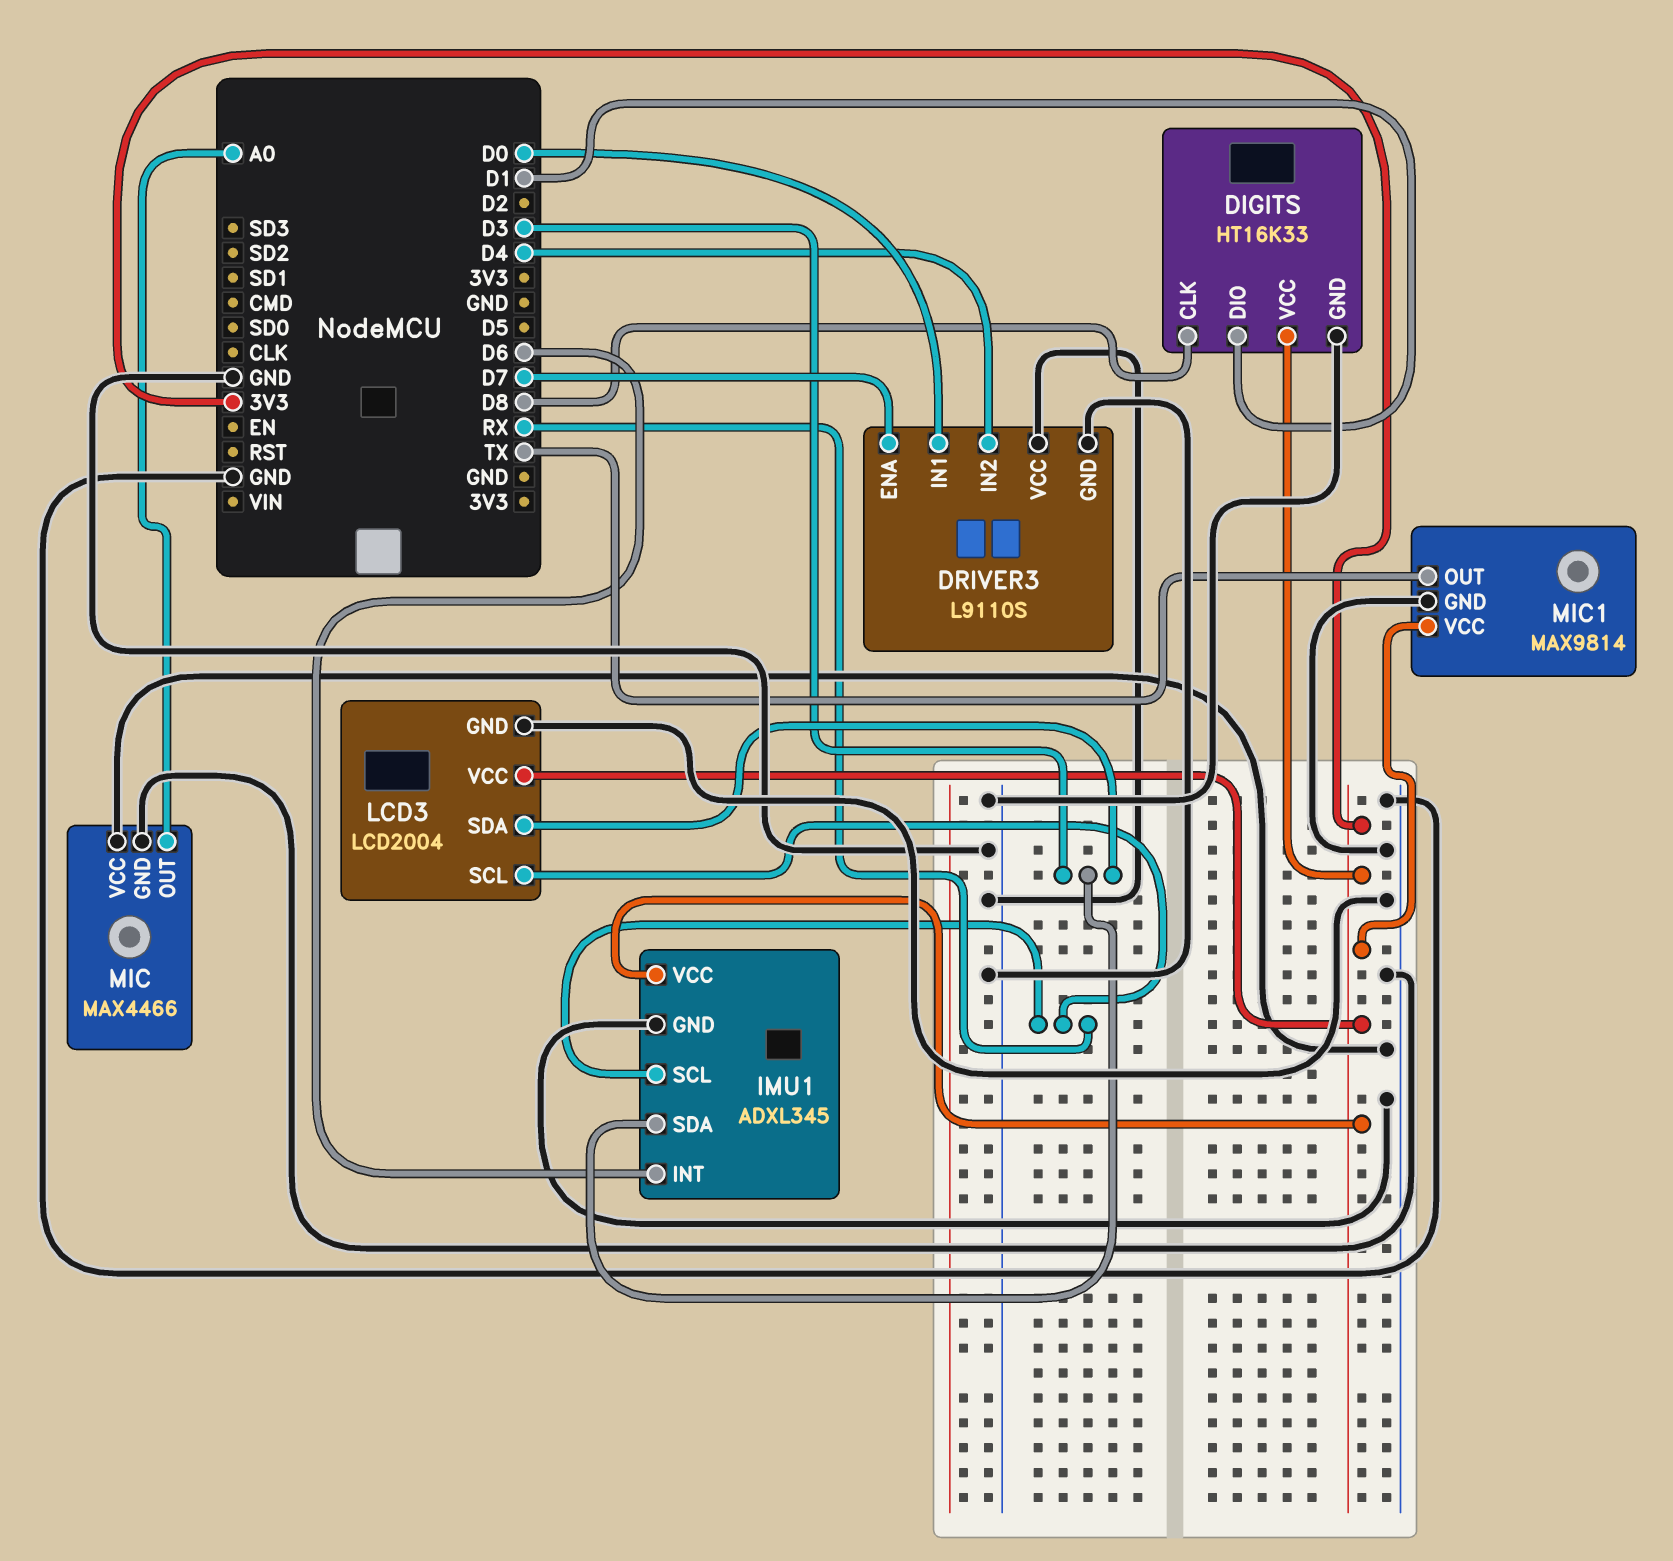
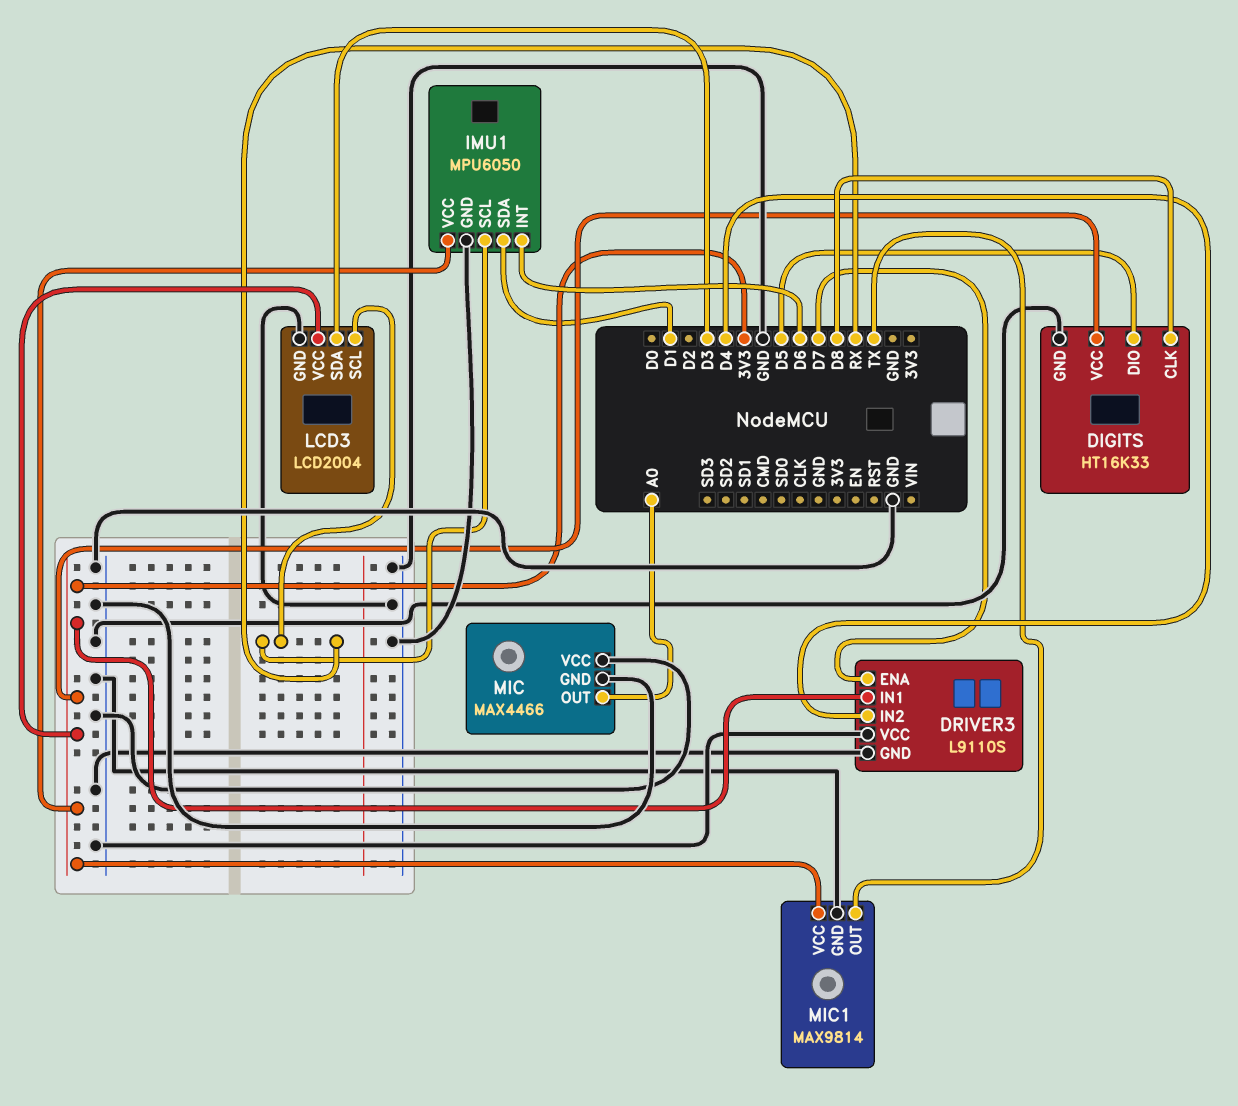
DIGITS pin DIO: D1 -> D5
DRIVER3 pin IN1: D0 -> 3V3
IMU1: ADXL345 -> MPU6050
IMU1 pin SDA: D3 -> D1

